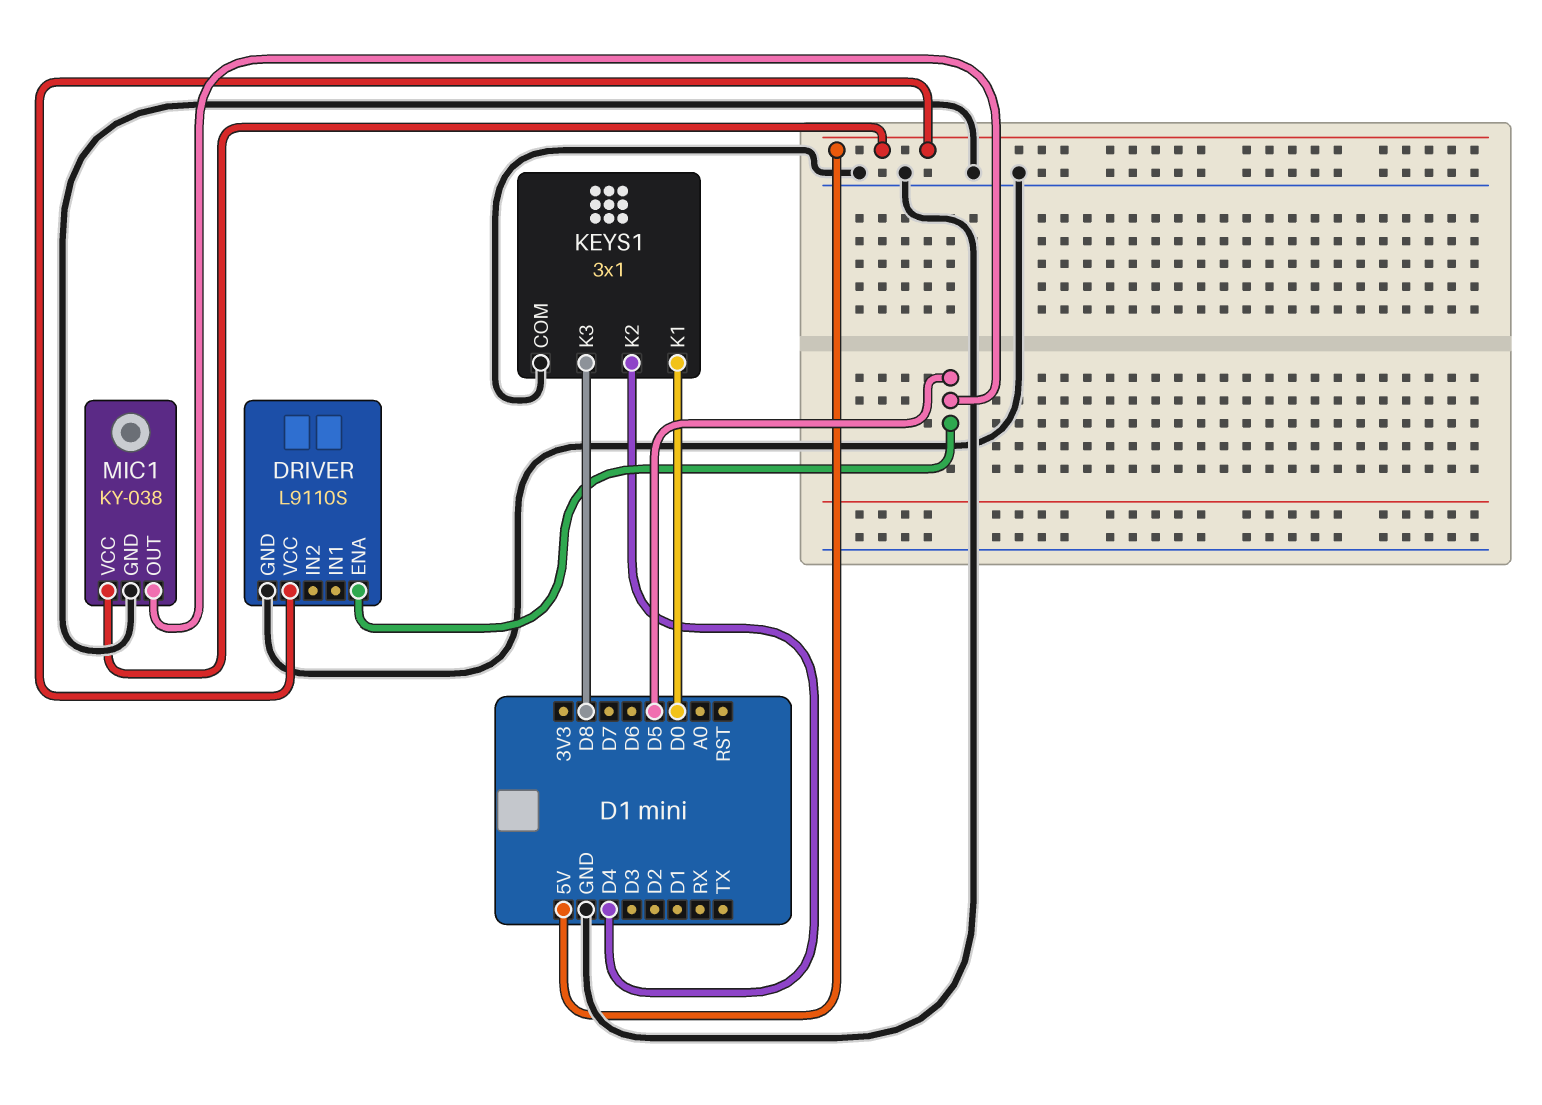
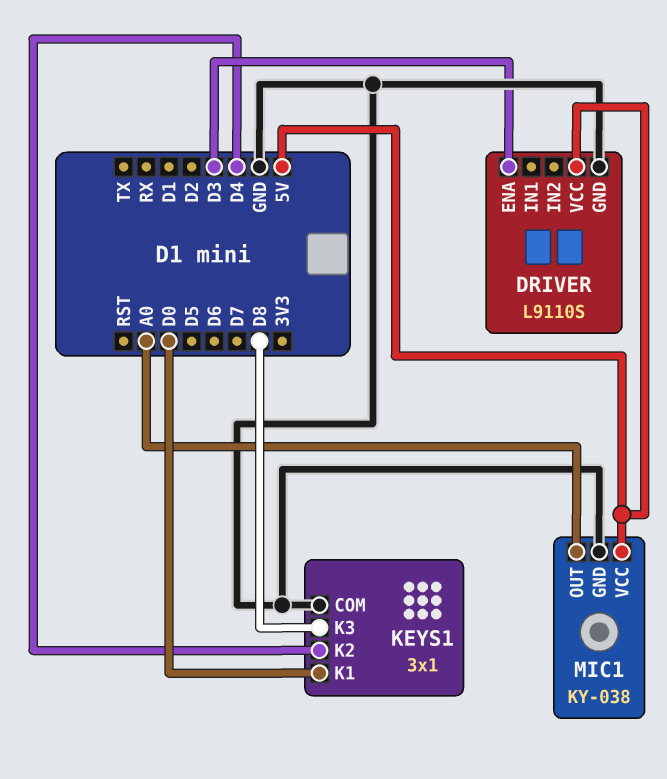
DRIVER pin ENA: D5 -> D3
MIC1 pin OUT: D5 -> A0

